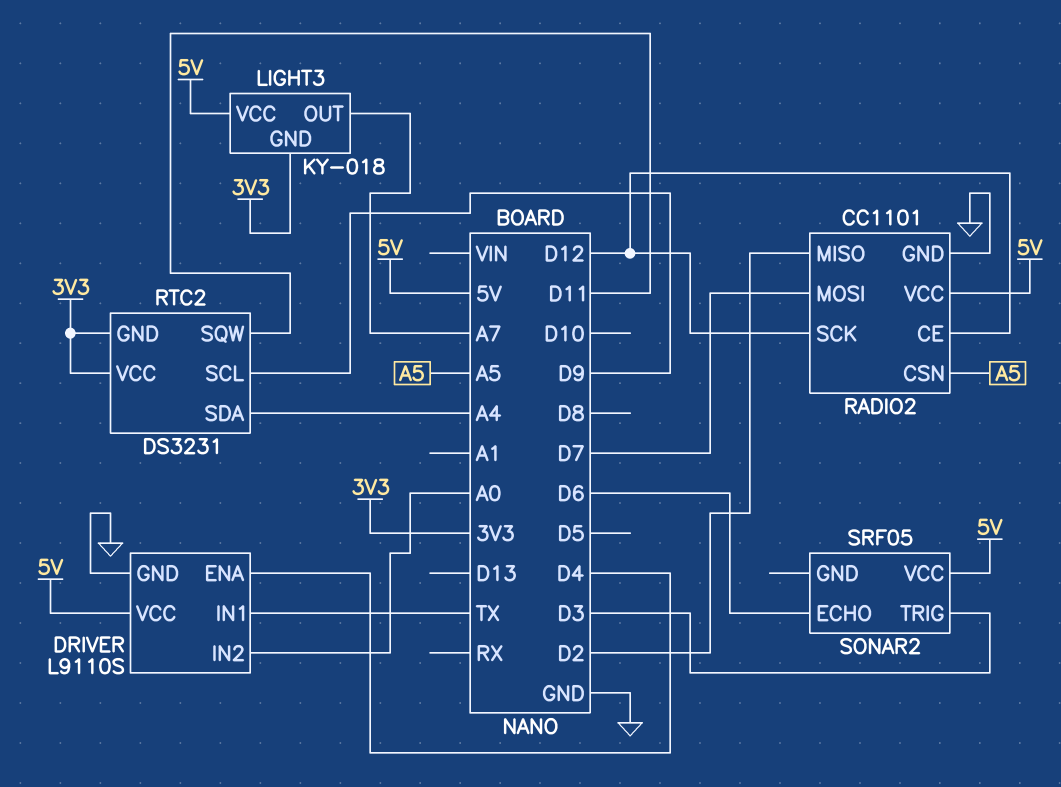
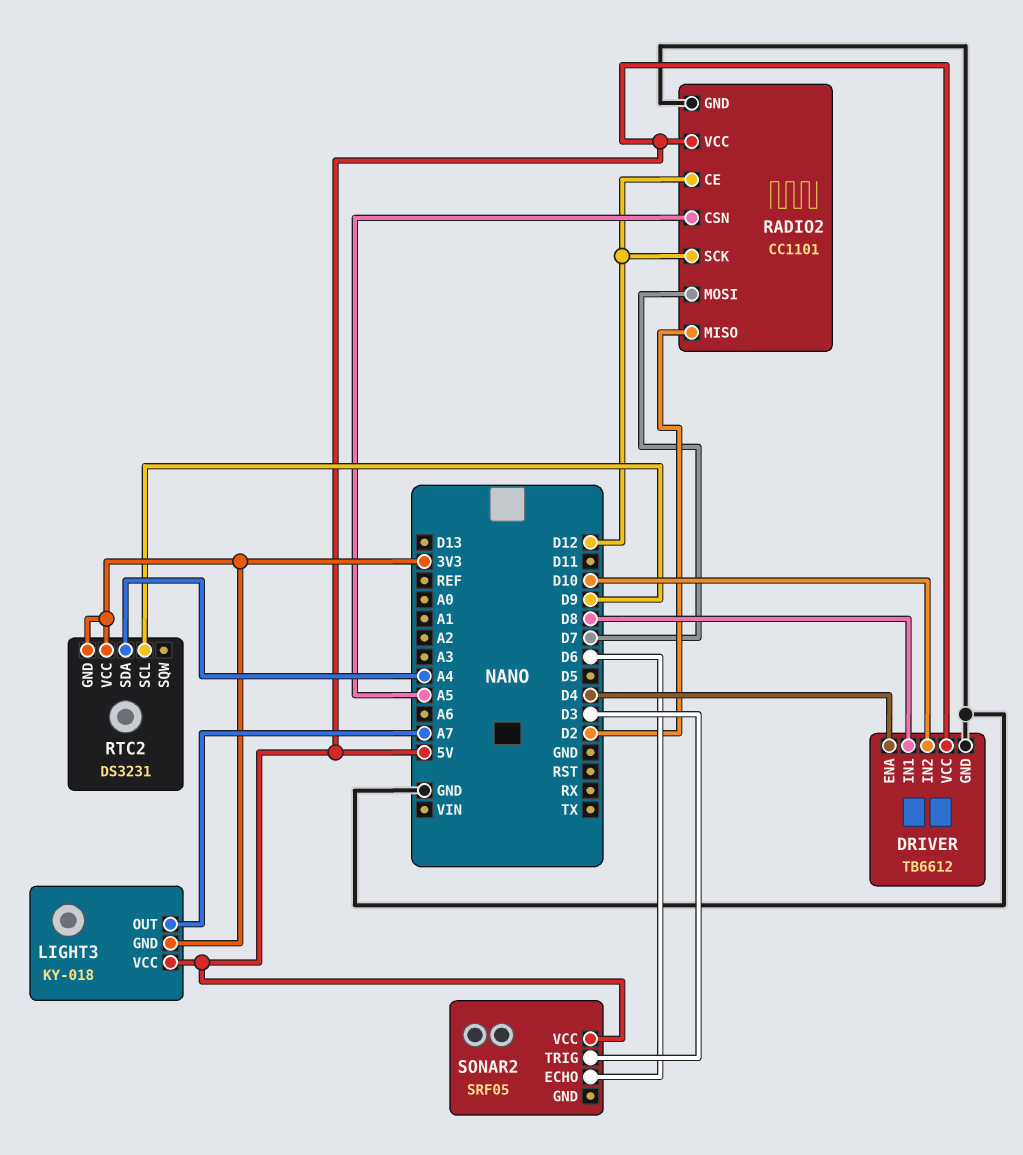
DRIVER: L9110S -> TB6612
DRIVER pin IN1: TX -> D8
DRIVER pin IN2: A0 -> D10
RTC2 pin SQW: D11 -> none

